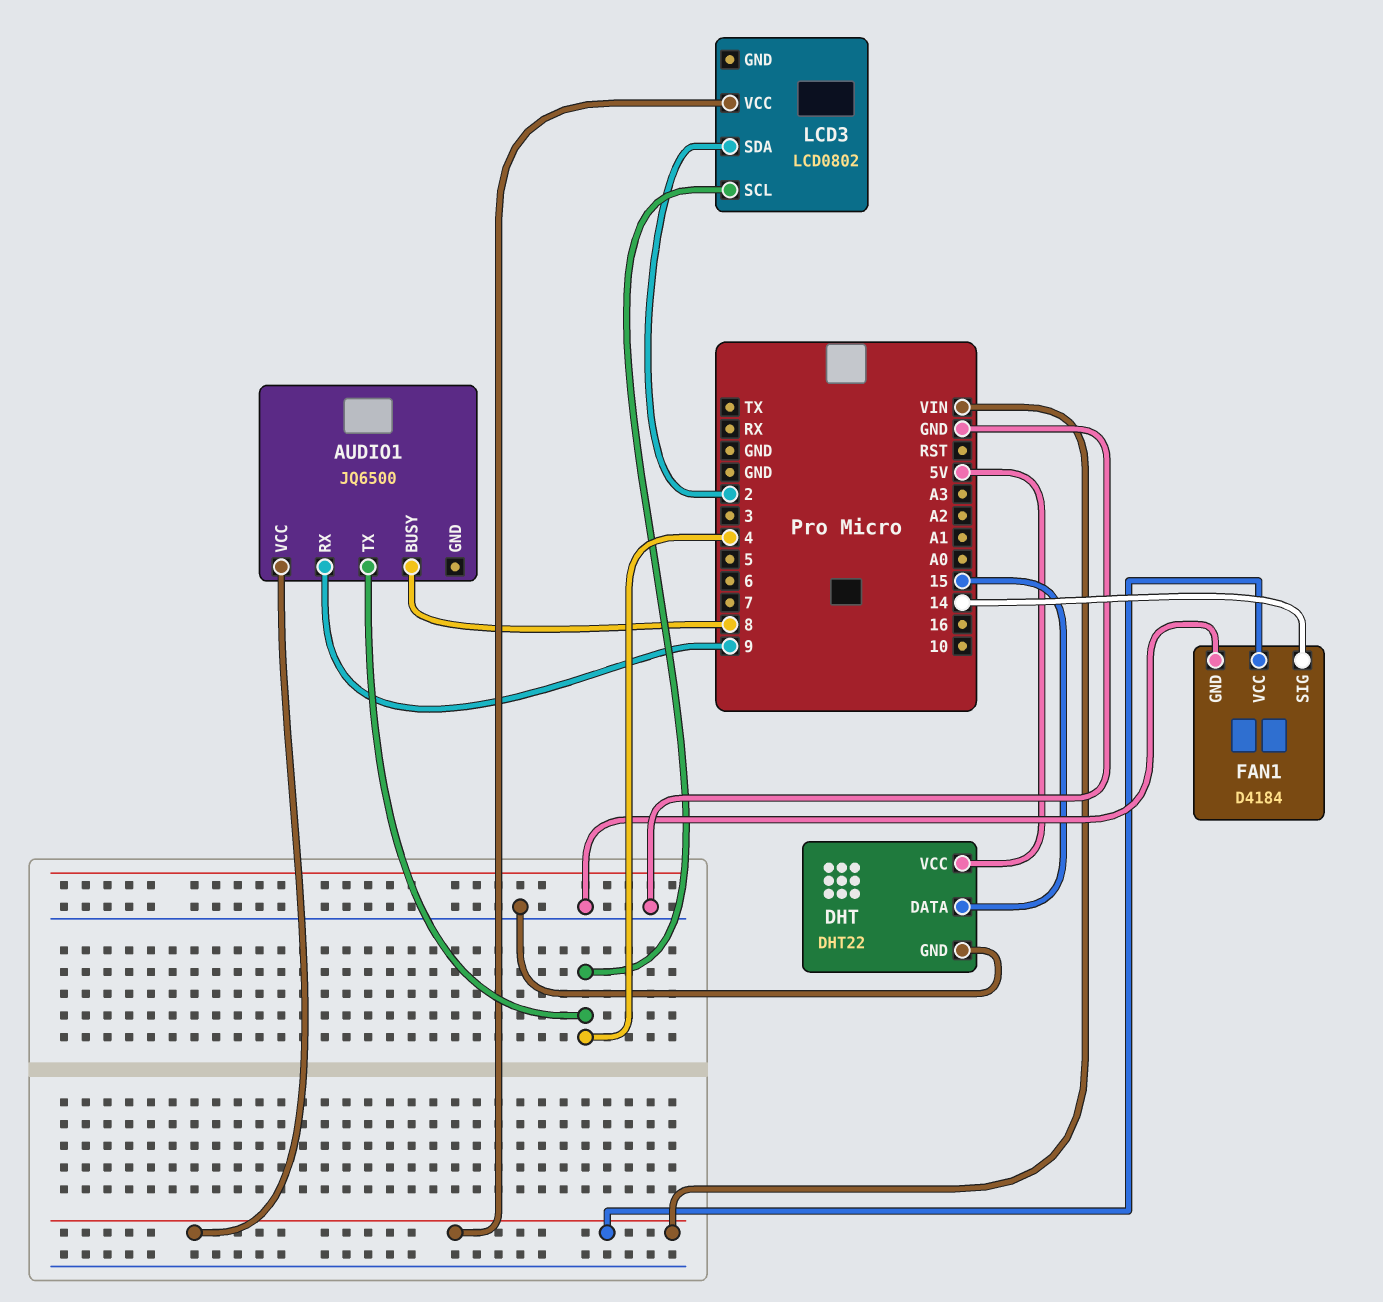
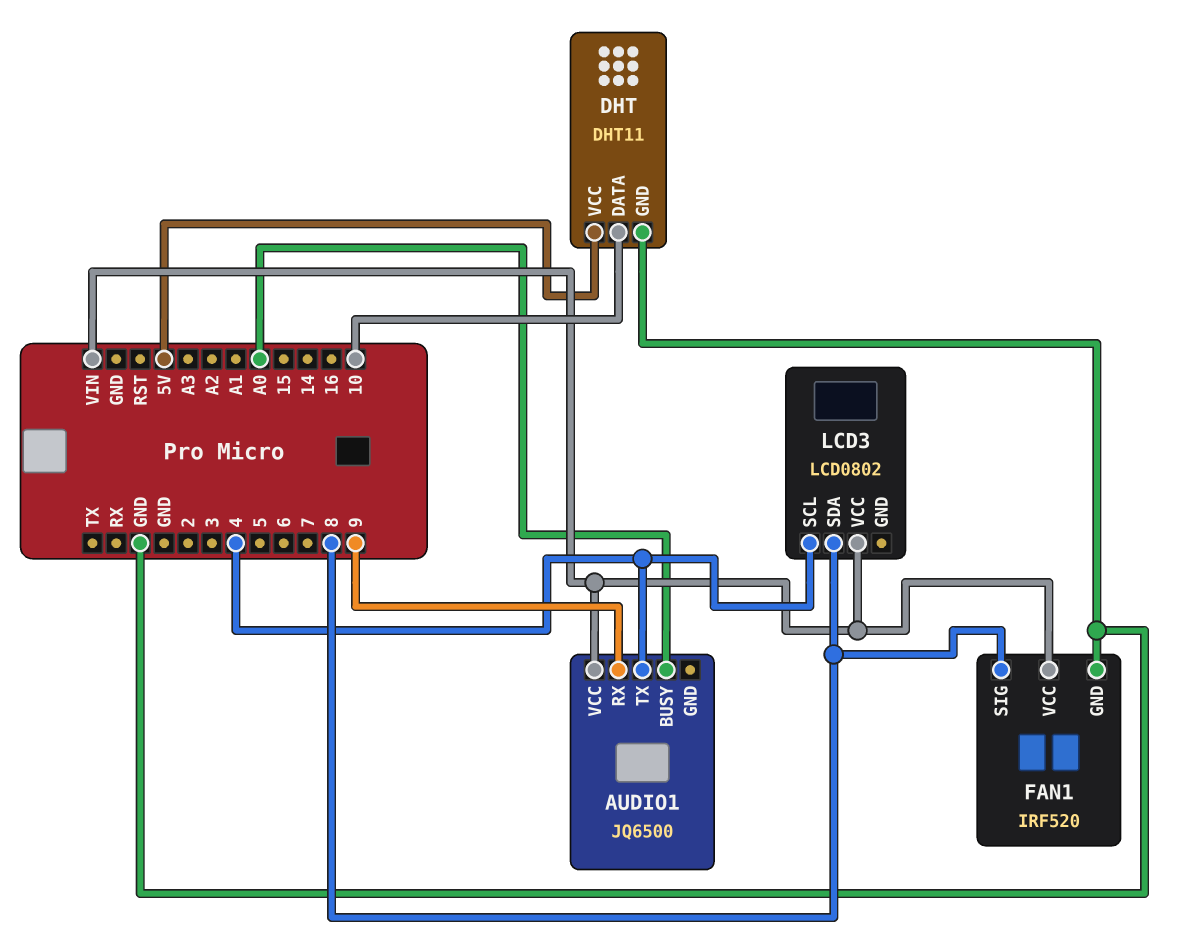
AUDIO1 pin BUSY: 8 -> A0
DHT: DHT22 -> DHT11
DHT pin DATA: 15 -> 10
FAN1: D4184 -> IRF520
FAN1 pin SIG: 14 -> 8
LCD3 pin SDA: 2 -> 8

